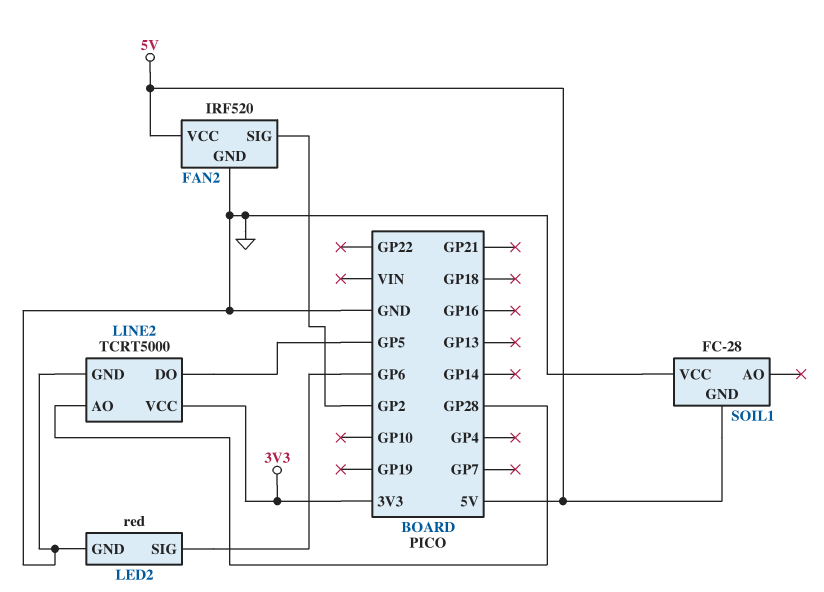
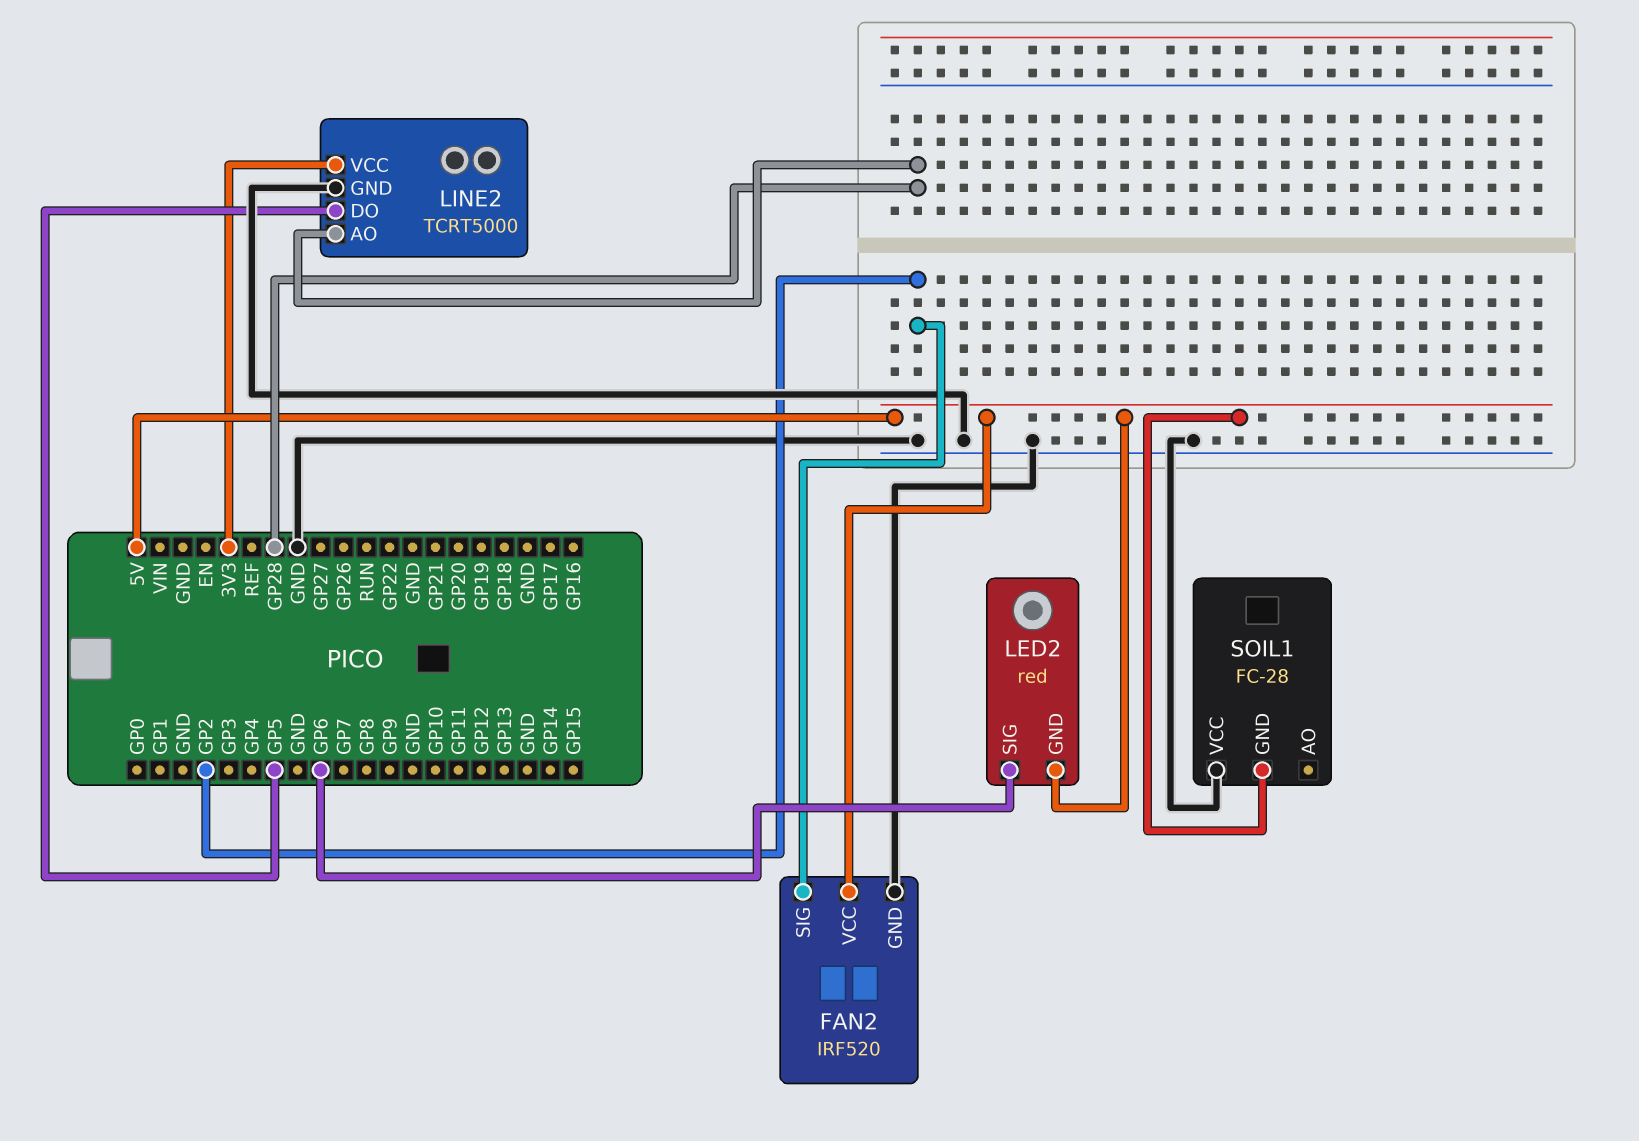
LED2 pin GND: GND -> 5V

